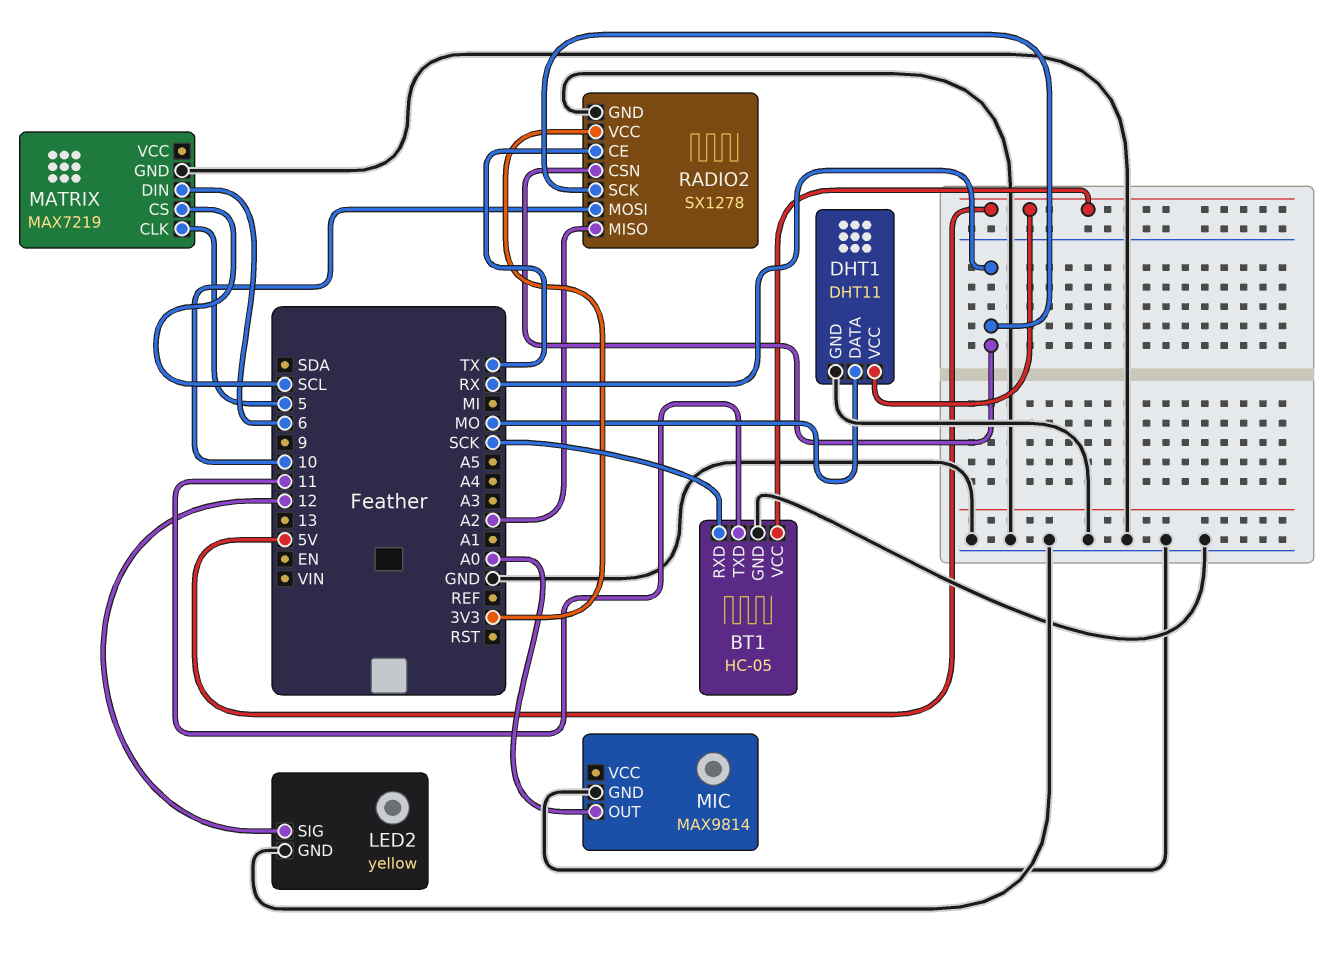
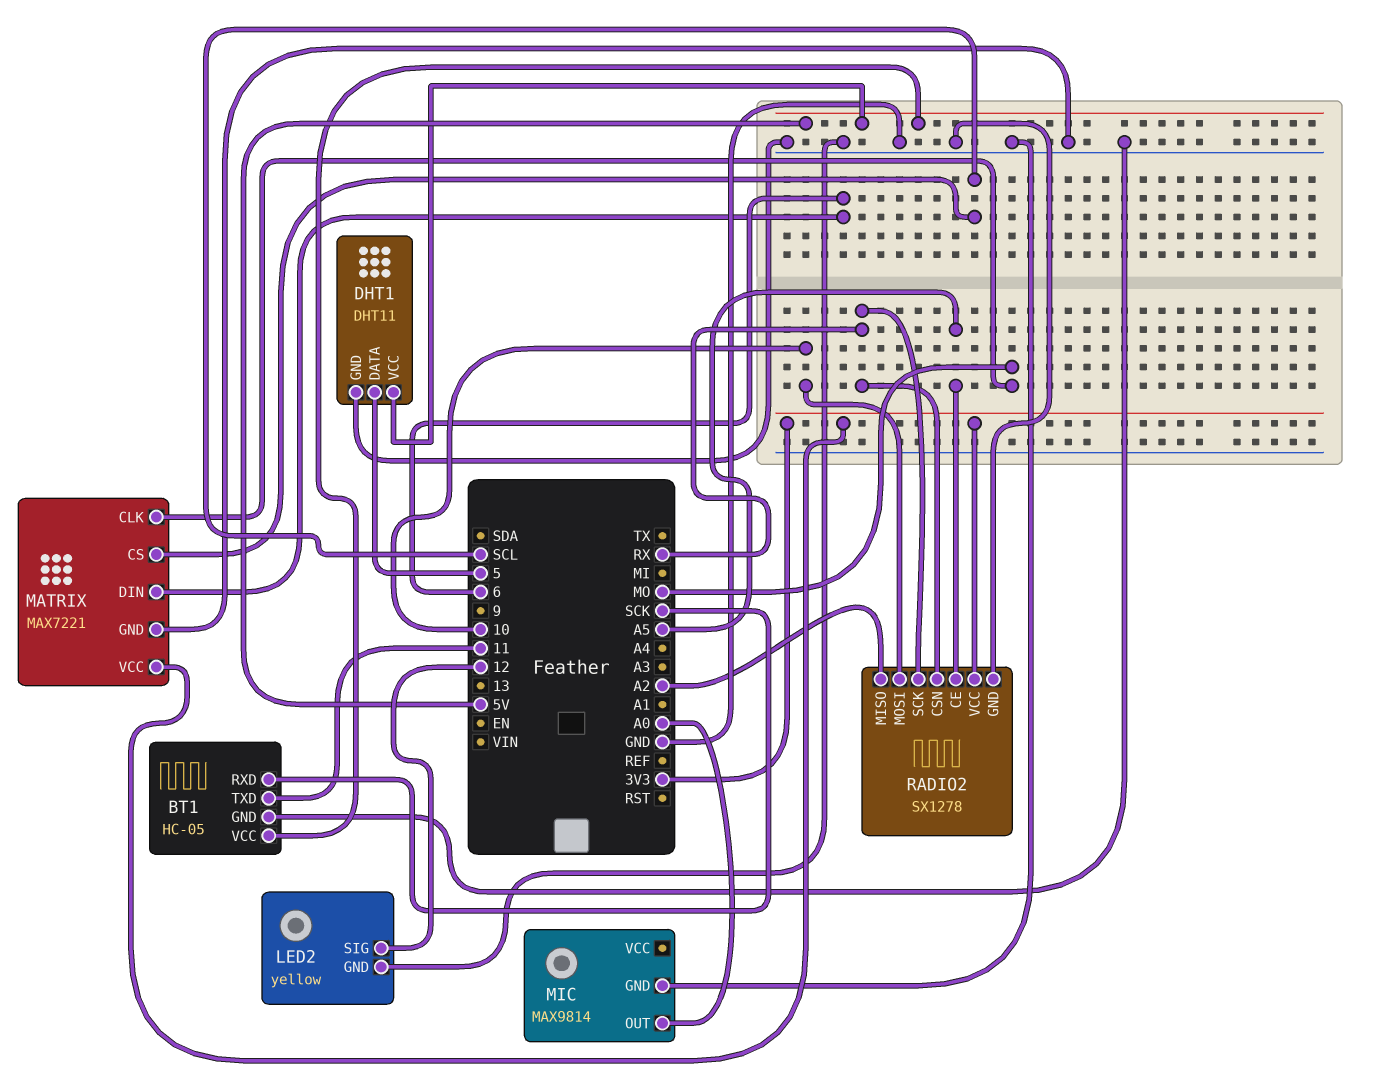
DHT1 pin DATA: MO -> 5
MATRIX: MAX7219 -> MAX7221
MATRIX pin CLK: 5 -> MO
MATRIX pin VCC: none -> 3V3
RADIO2 pin CE: TX -> A5

